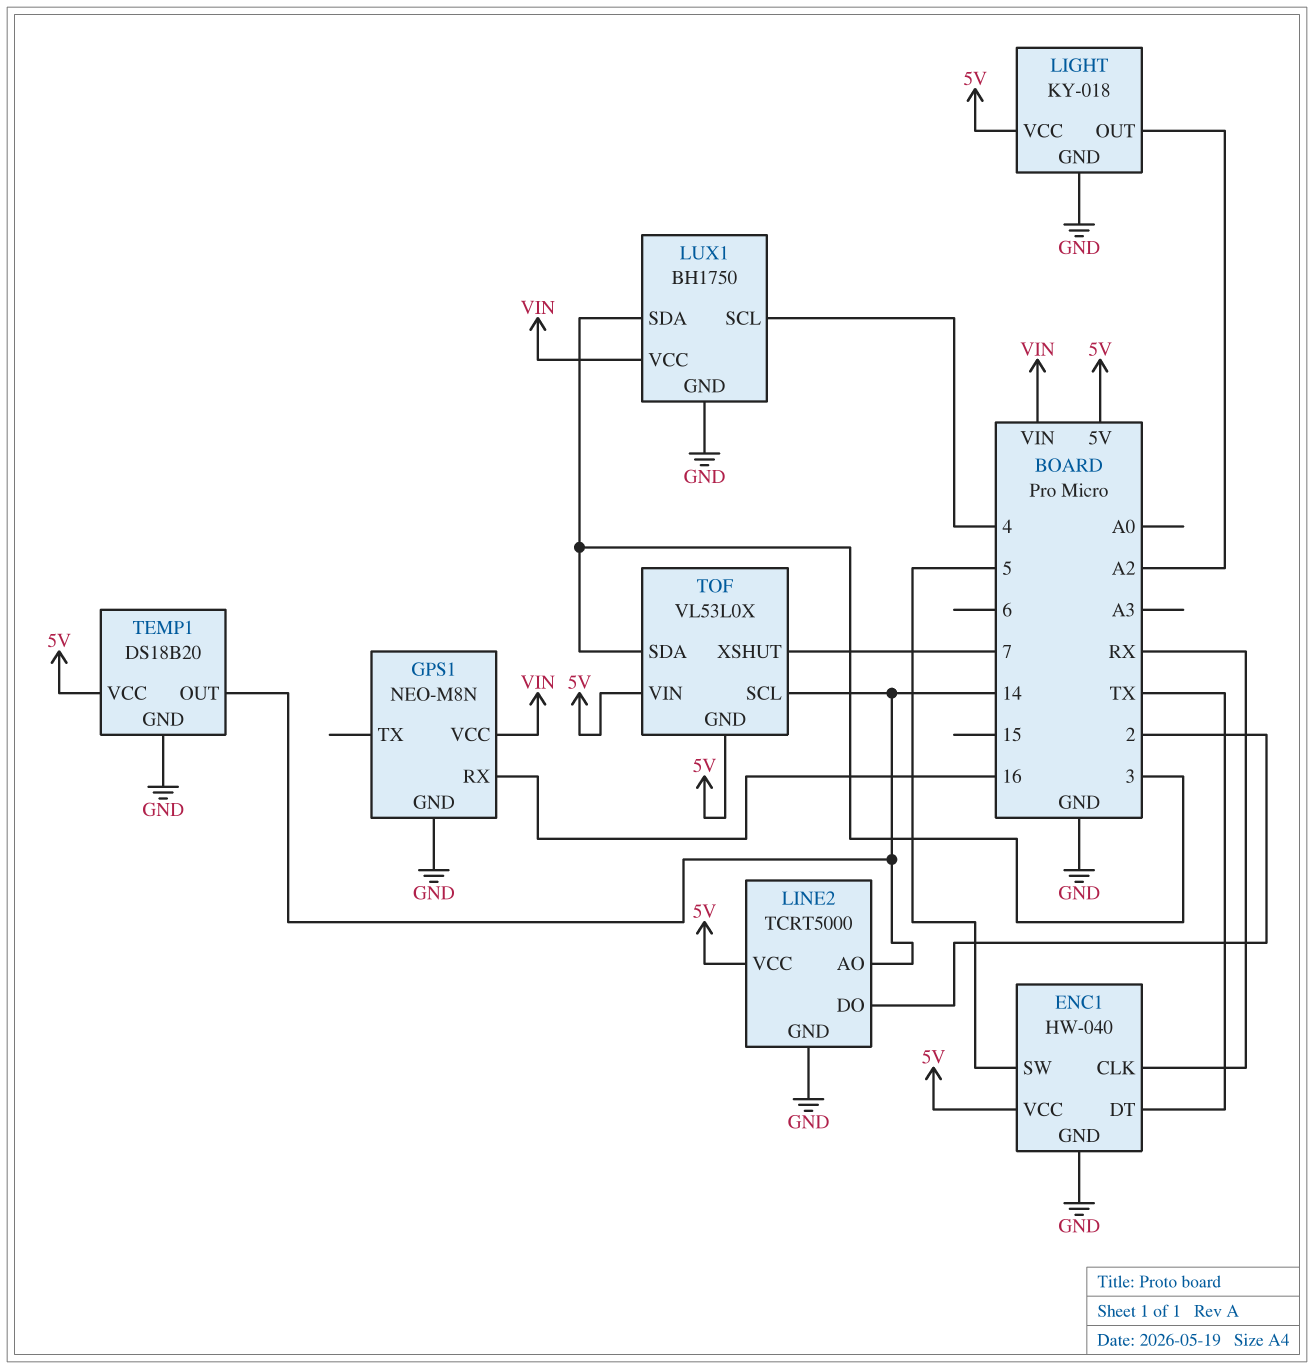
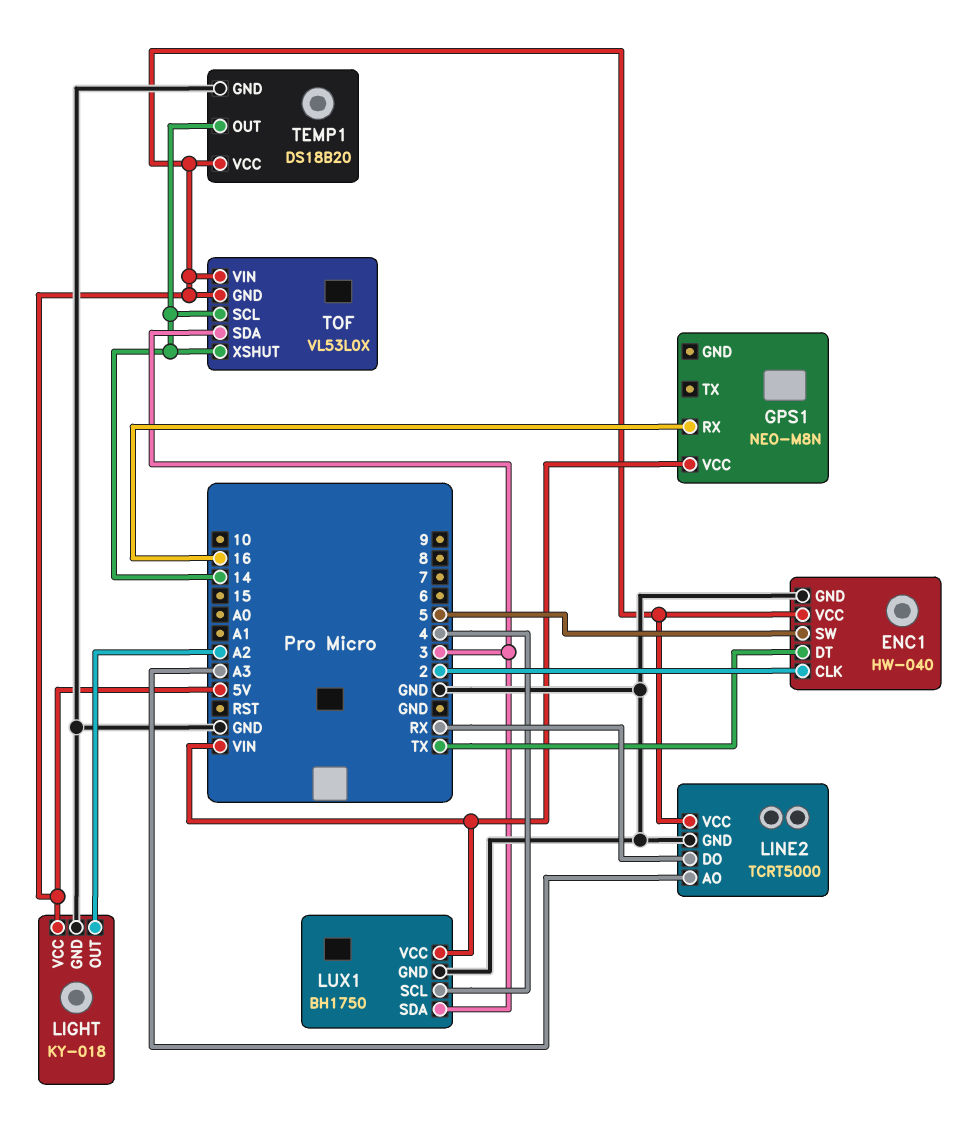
ENC1 pin CLK: RX -> 2
GPS1 pin GND: GND -> none
LINE2 pin AO: 14 -> A3
LINE2 pin DO: 2 -> RX
TOF pin XSHUT: 7 -> 14

